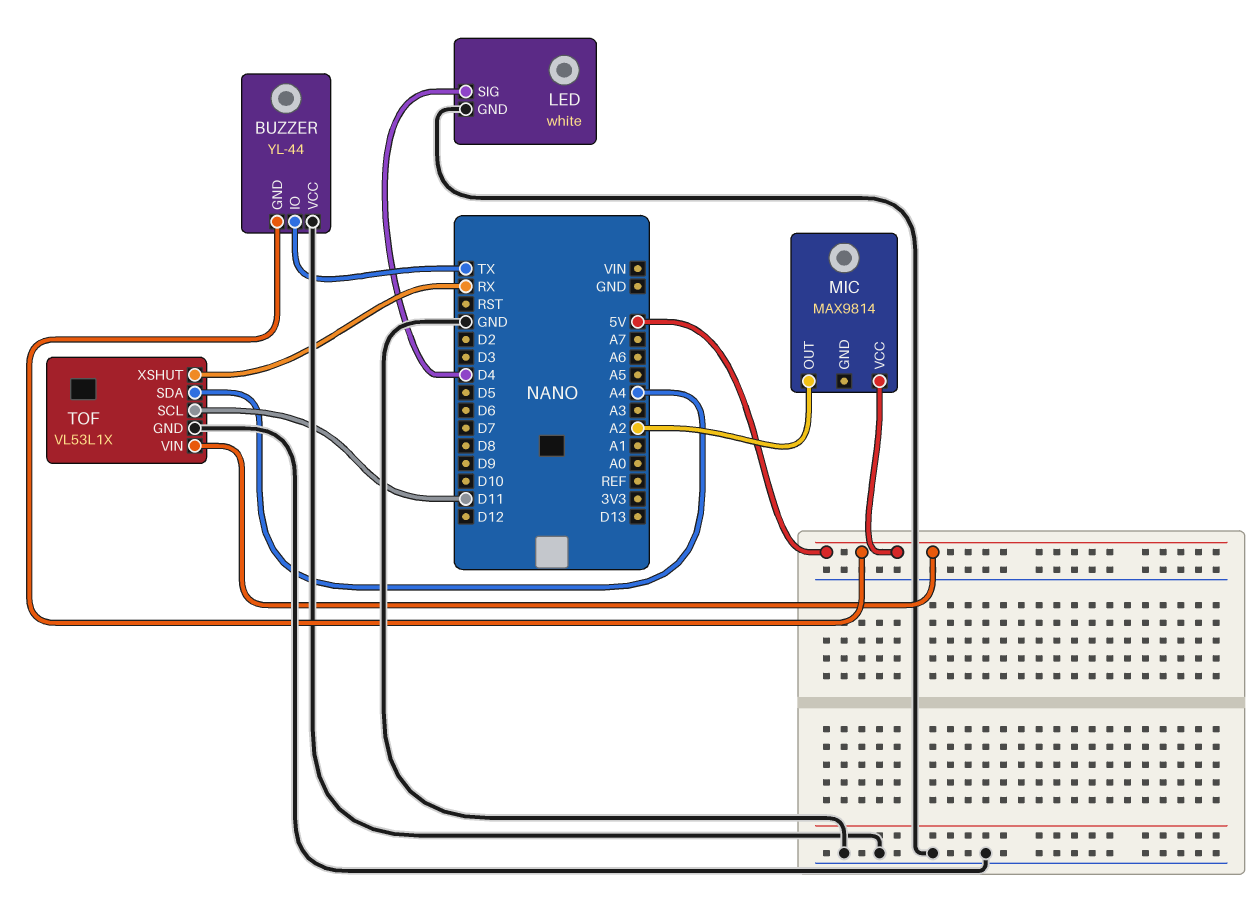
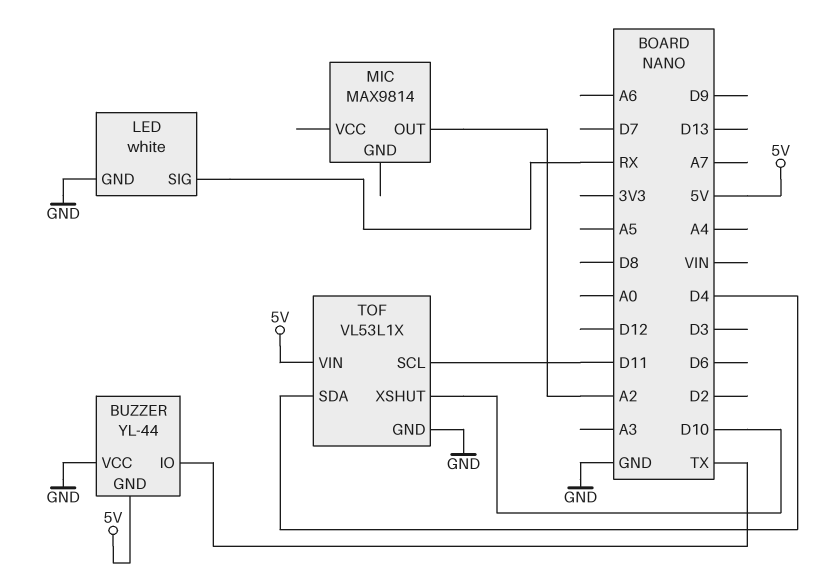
LED pin SIG: D4 -> RX
MIC pin VCC: 5V -> none
TOF pin SDA: A4 -> D4
TOF pin XSHUT: RX -> D10

